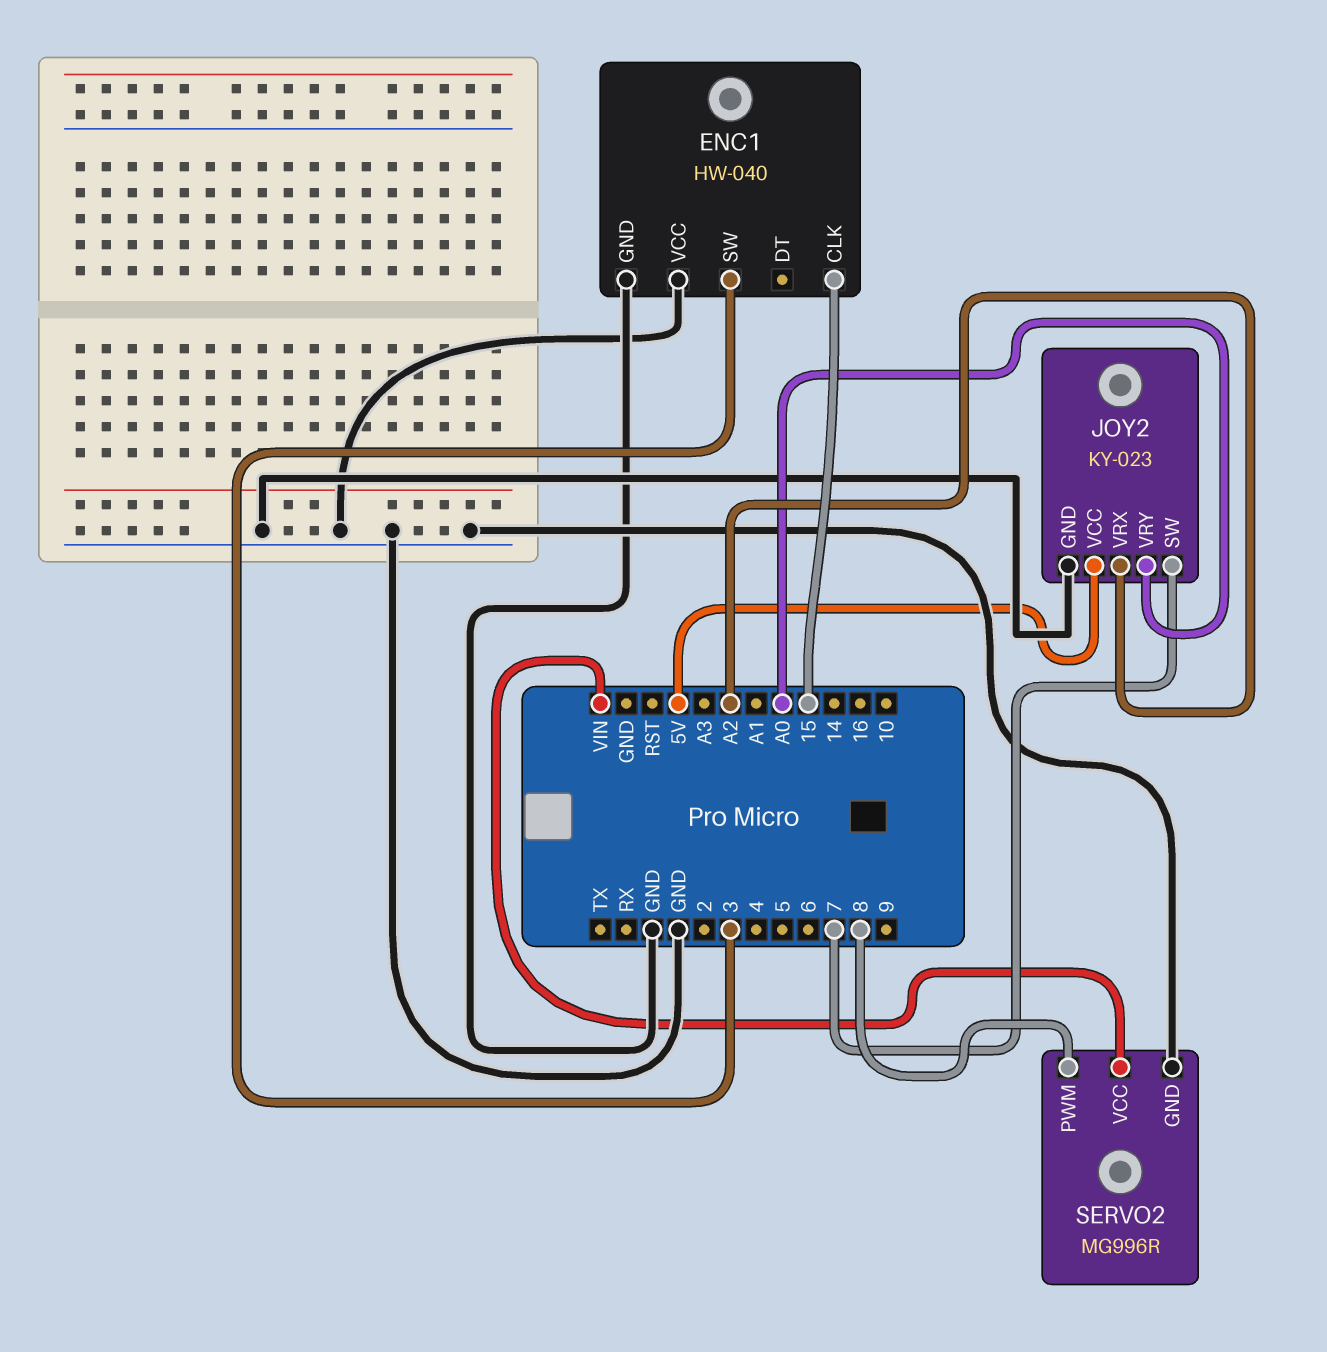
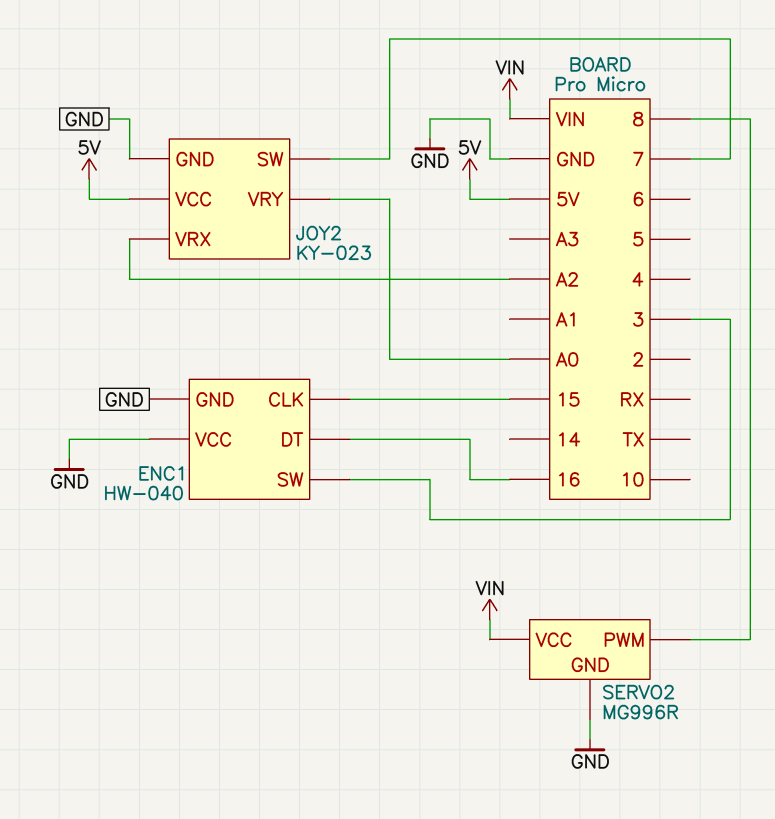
ENC1 pin DT: none -> 16

